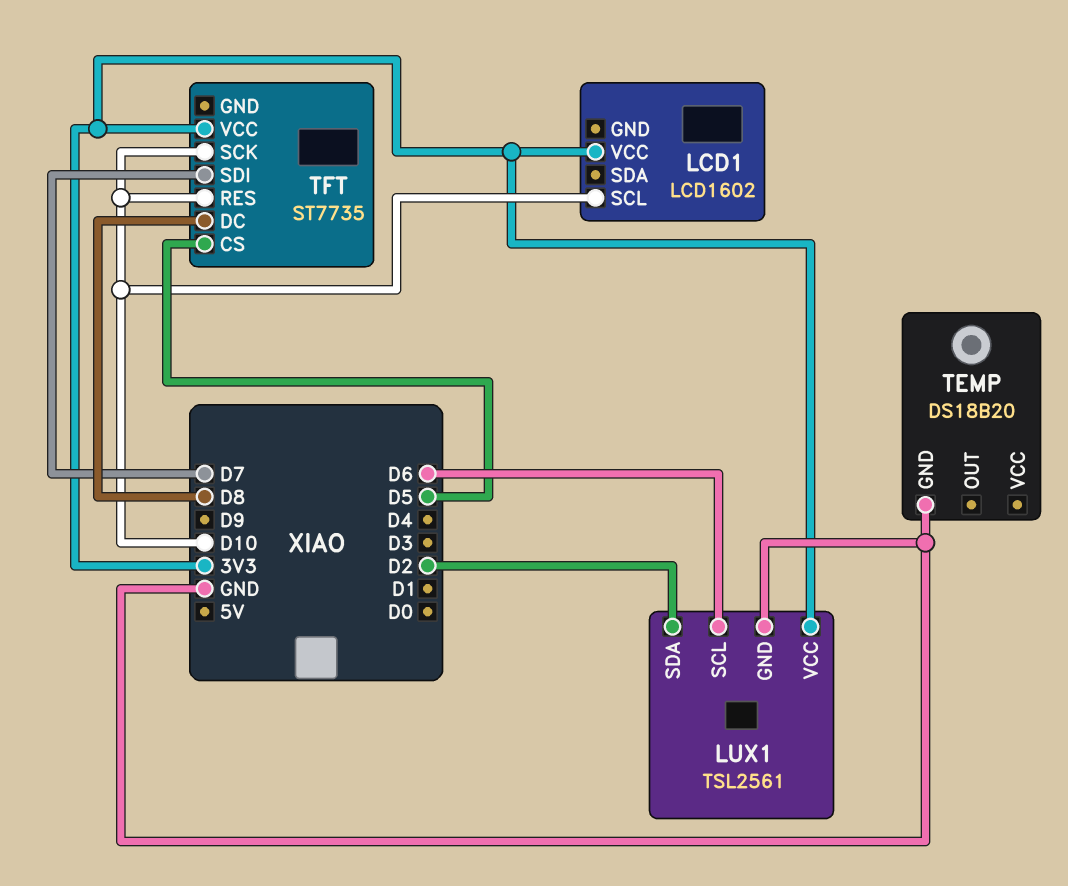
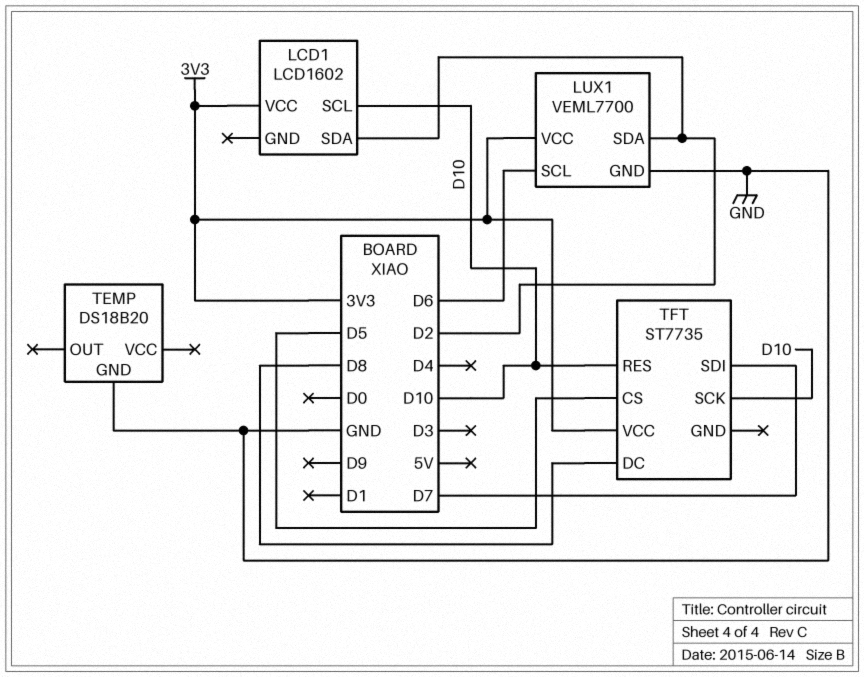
LCD1 pin SDA: none -> D2
LUX1: TSL2561 -> VEML7700

